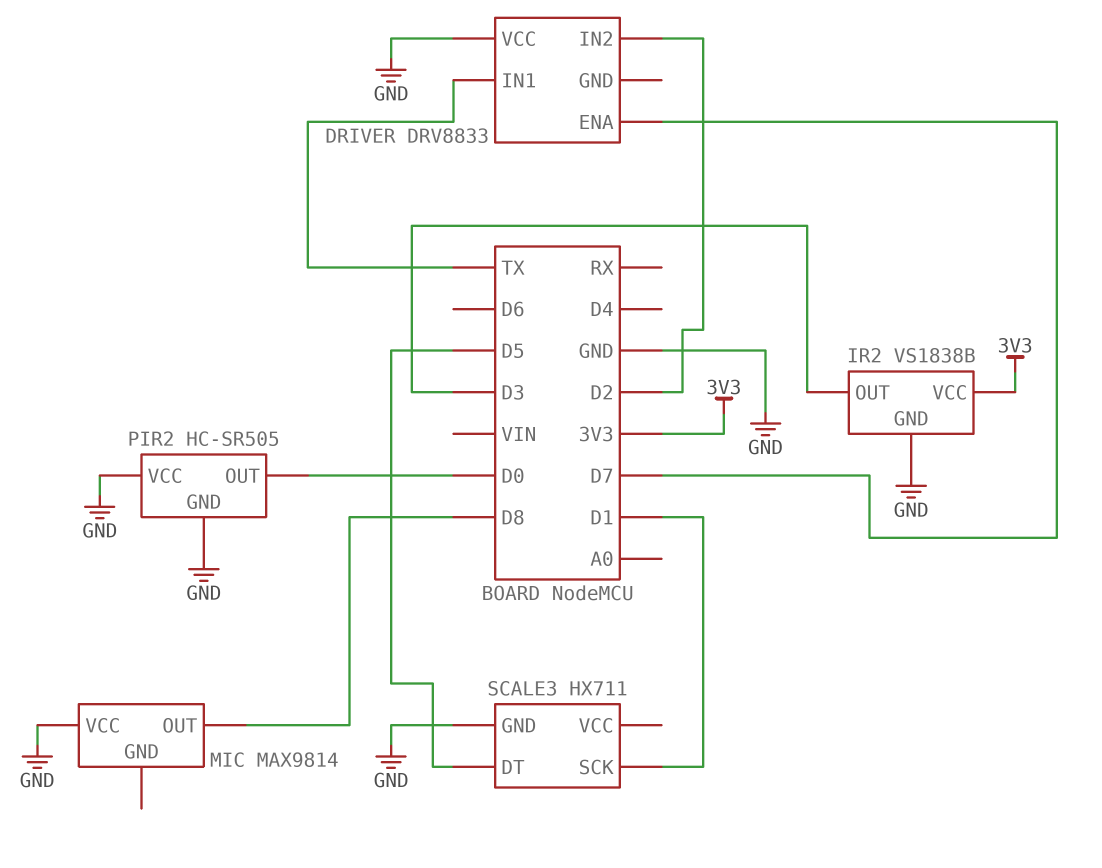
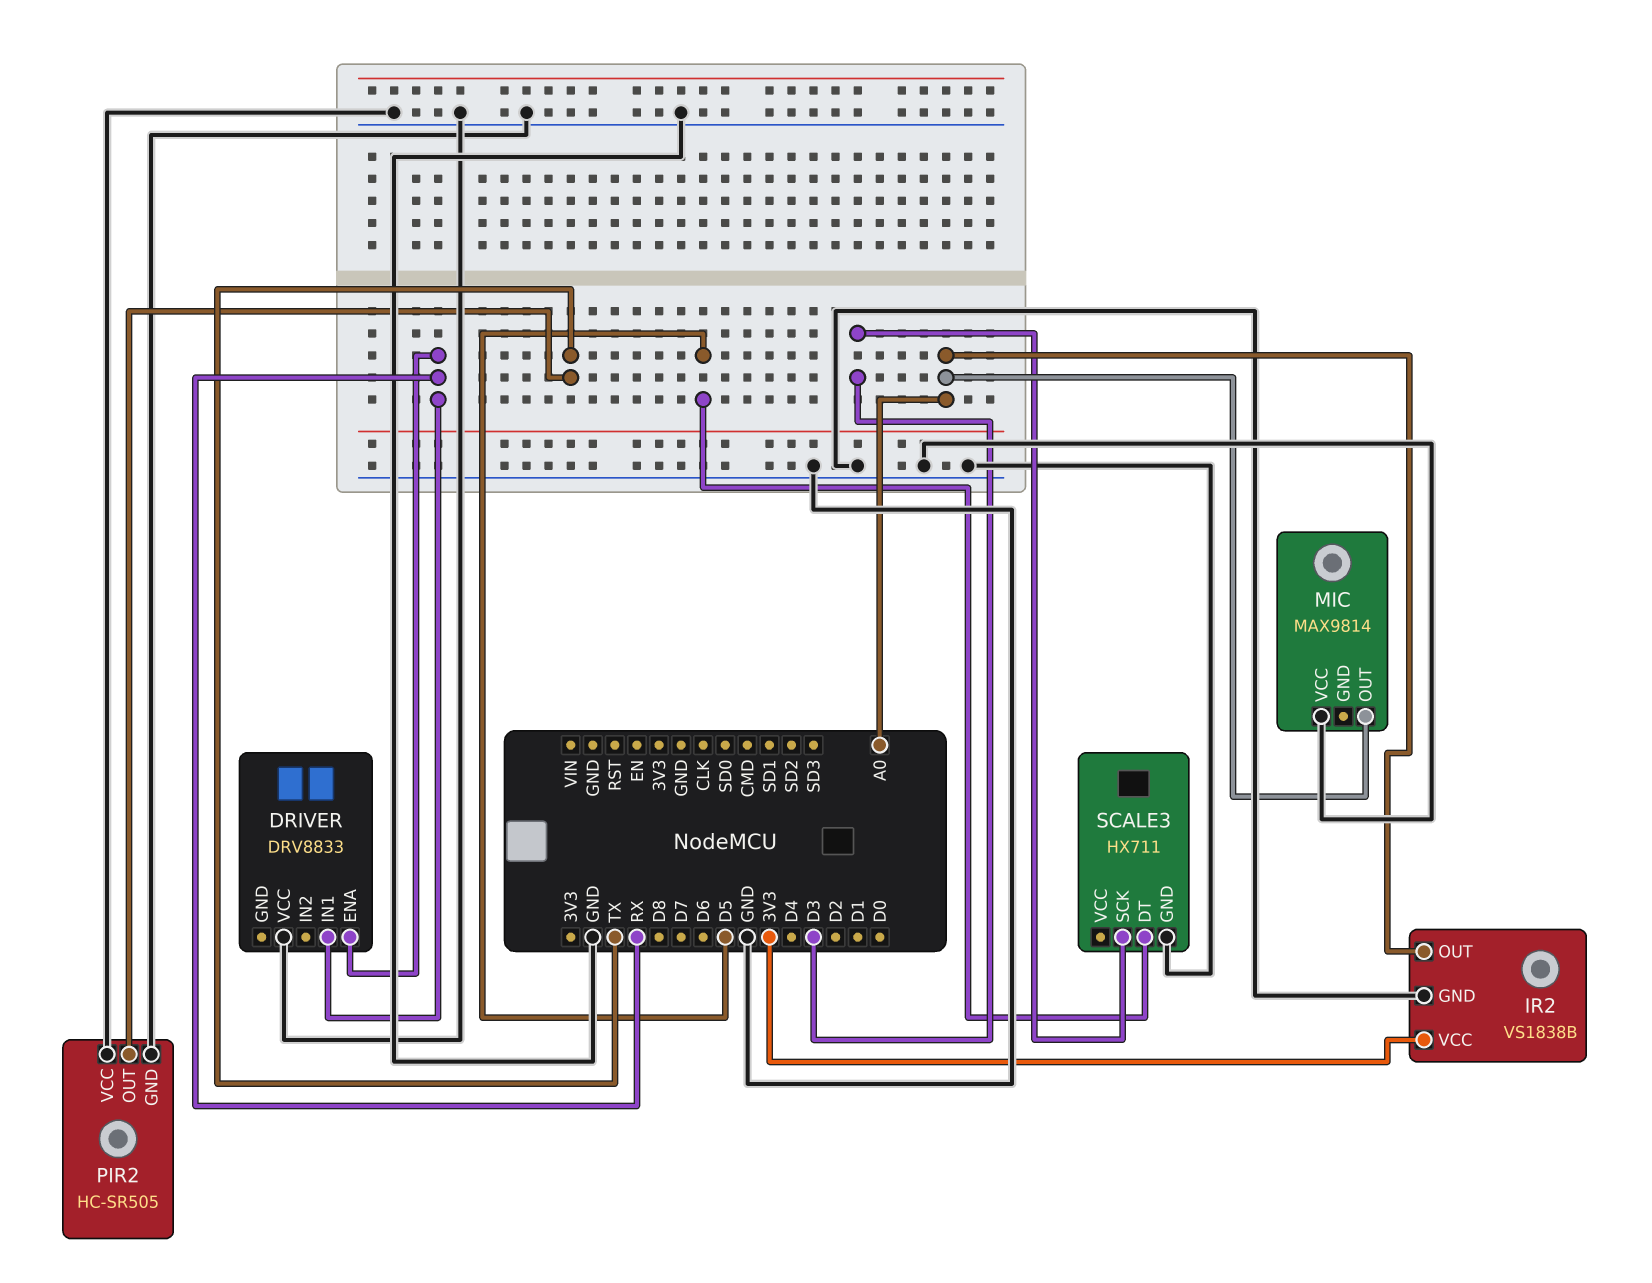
DRIVER pin ENA: D7 -> RX
DRIVER pin IN1: TX -> RX
DRIVER pin IN2: D2 -> none
IR2 pin OUT: D3 -> A0
MIC pin OUT: D8 -> A0
PIR2 pin OUT: D0 -> TX
SCALE3 pin SCK: D1 -> D3

